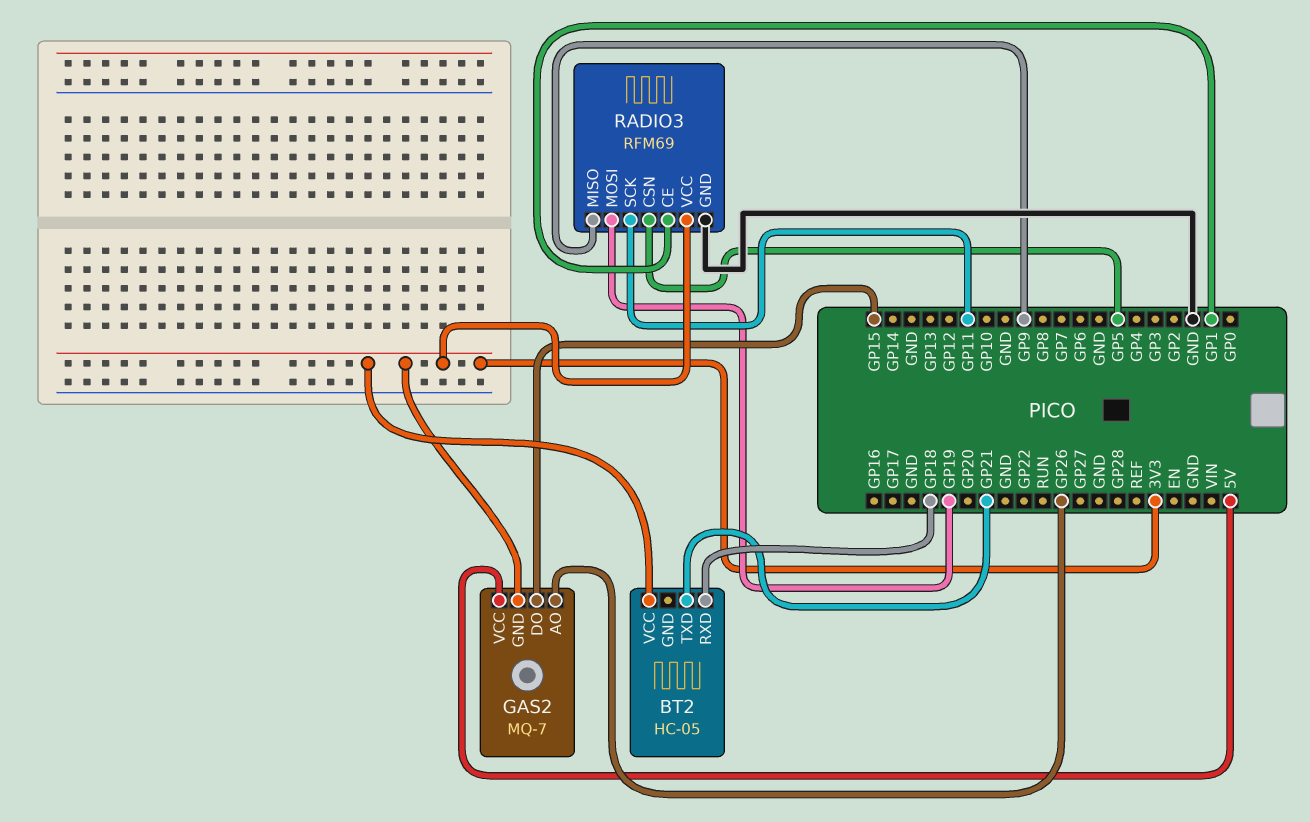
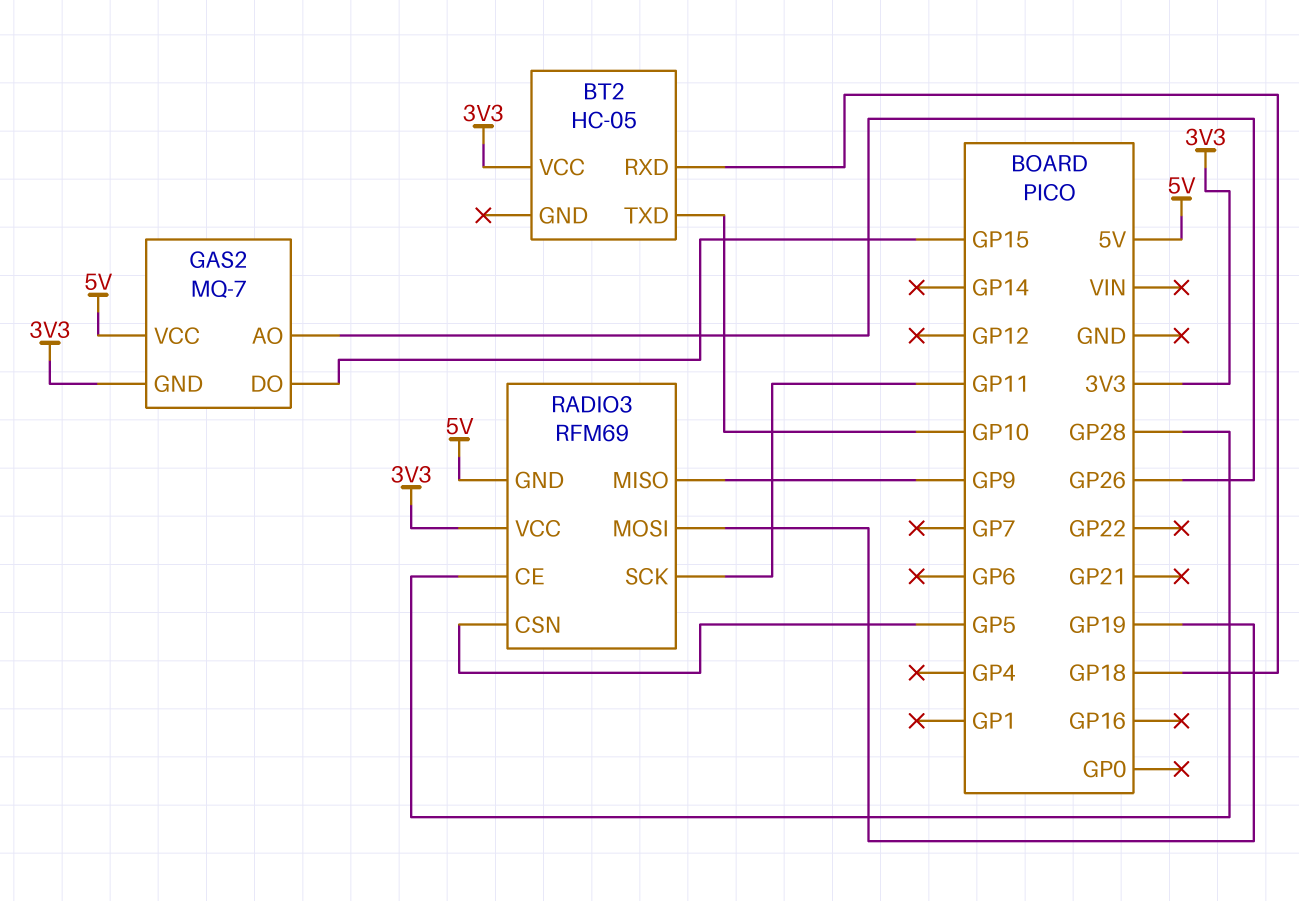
BT2 pin TXD: GP21 -> GP10
RADIO3 pin CE: GP1 -> GP28
RADIO3 pin GND: GND -> 5V

